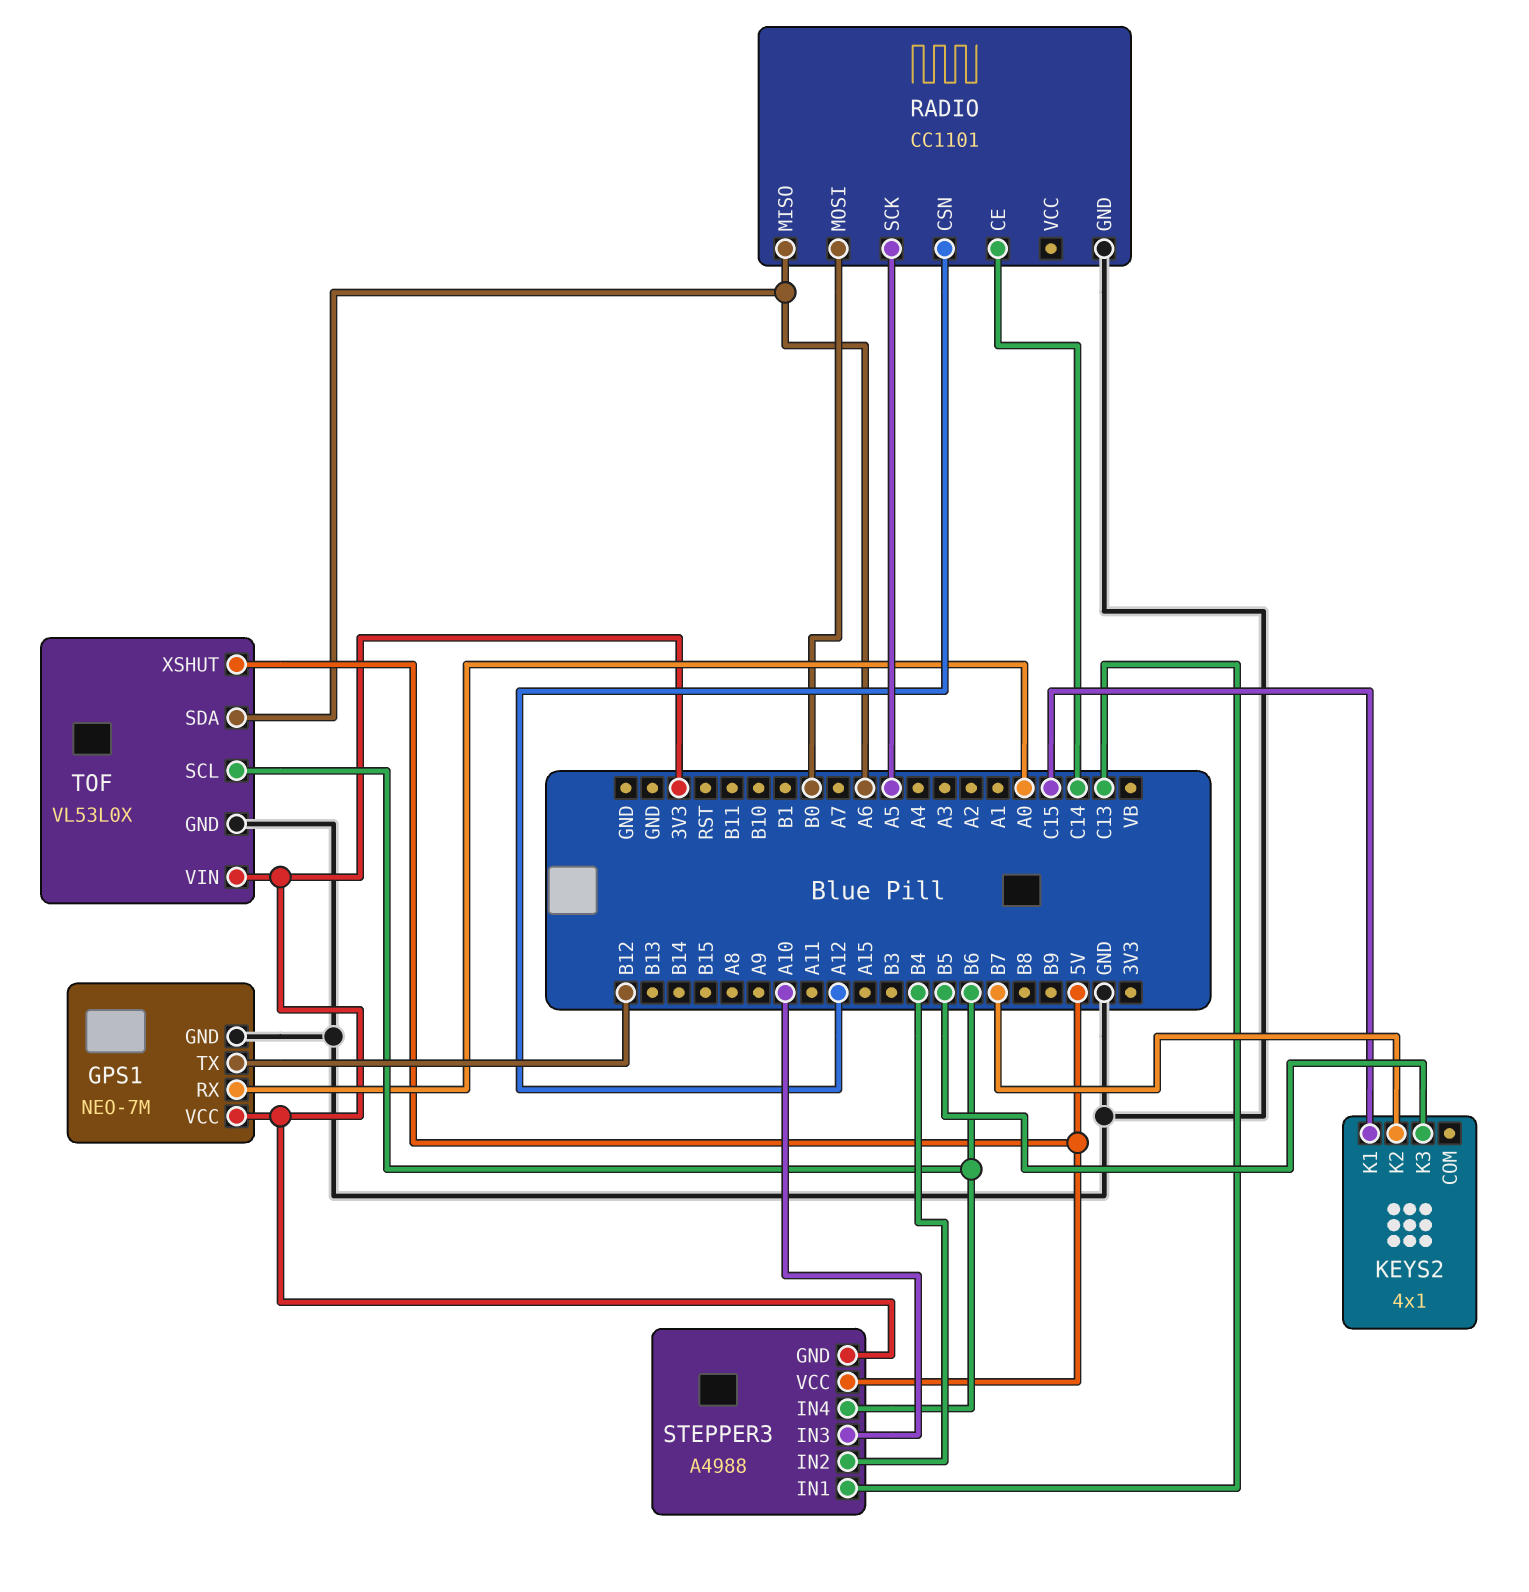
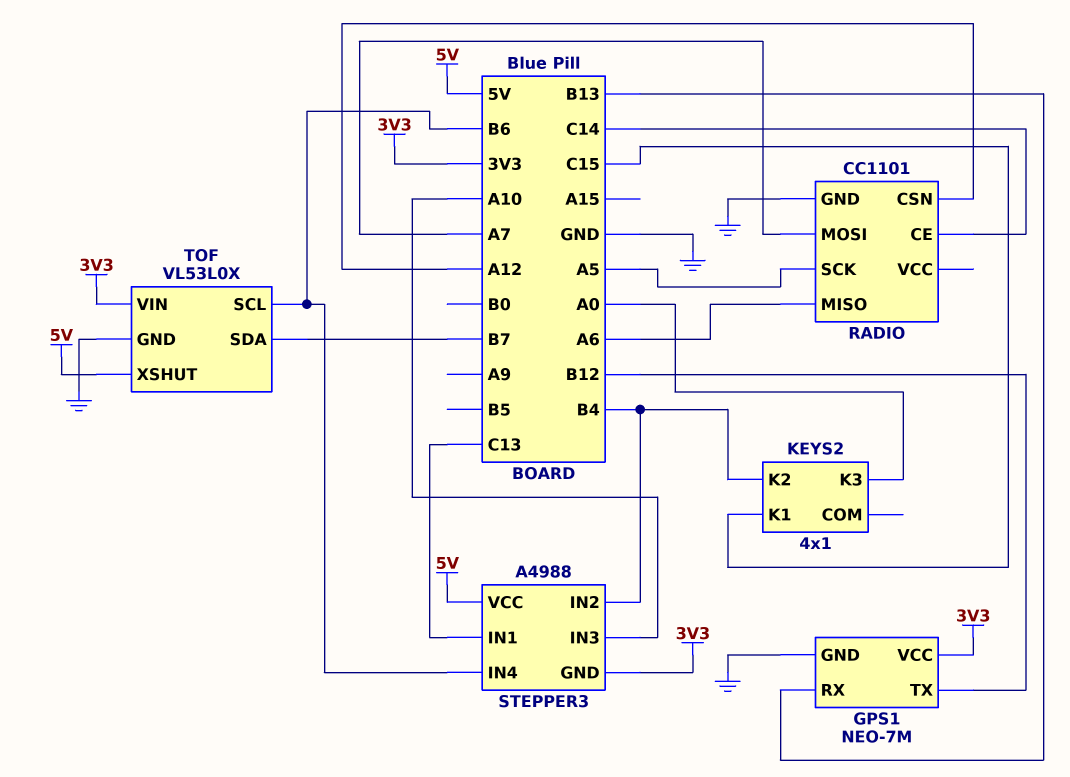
GPS1 pin RX: A0 -> B13
KEYS2 pin K2: B7 -> B4
KEYS2 pin K3: B5 -> A0
RADIO pin MOSI: B0 -> A7
TOF pin SDA: A6 -> B7

